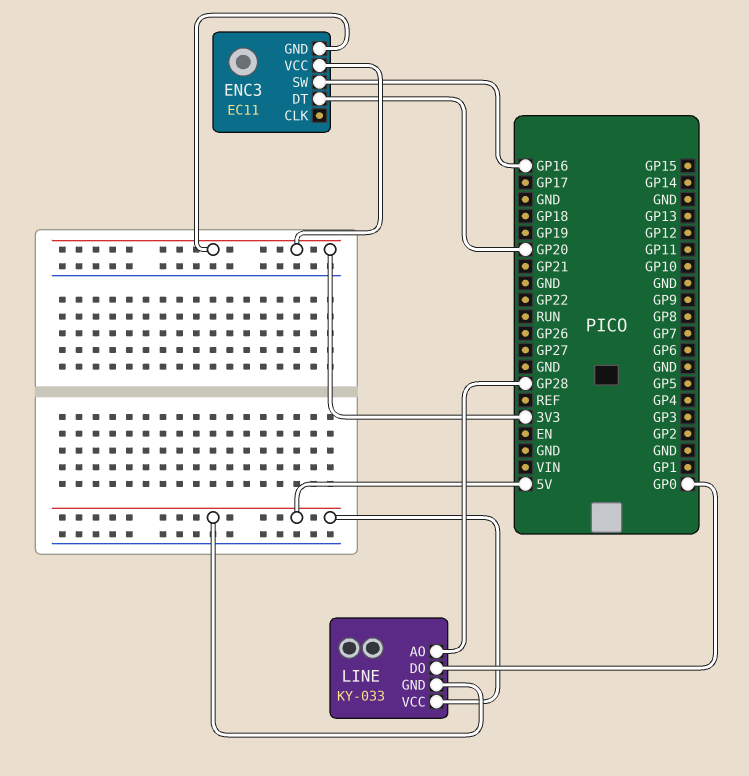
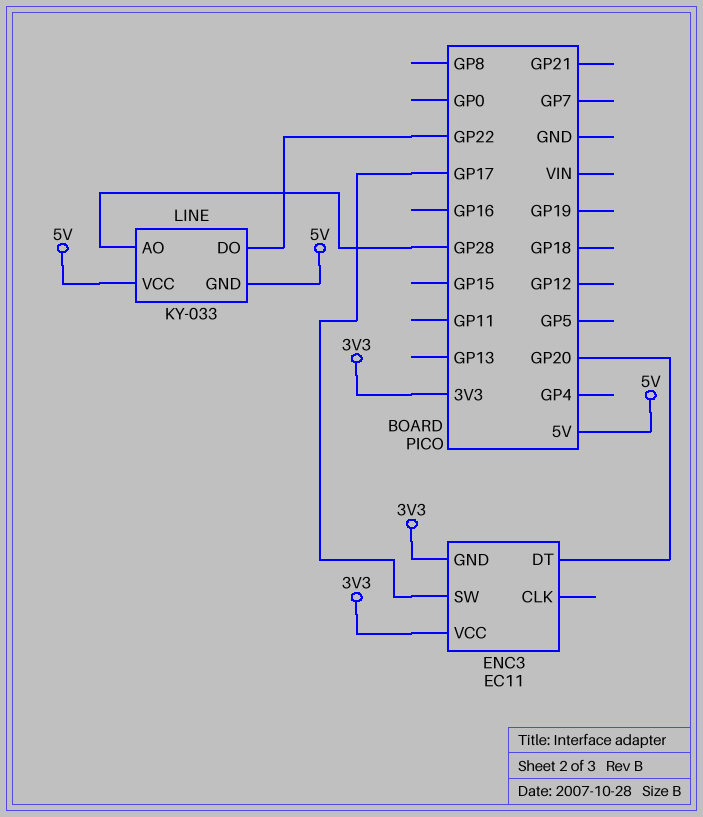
ENC3 pin SW: GP16 -> GP17
LINE pin DO: GP0 -> GP22

